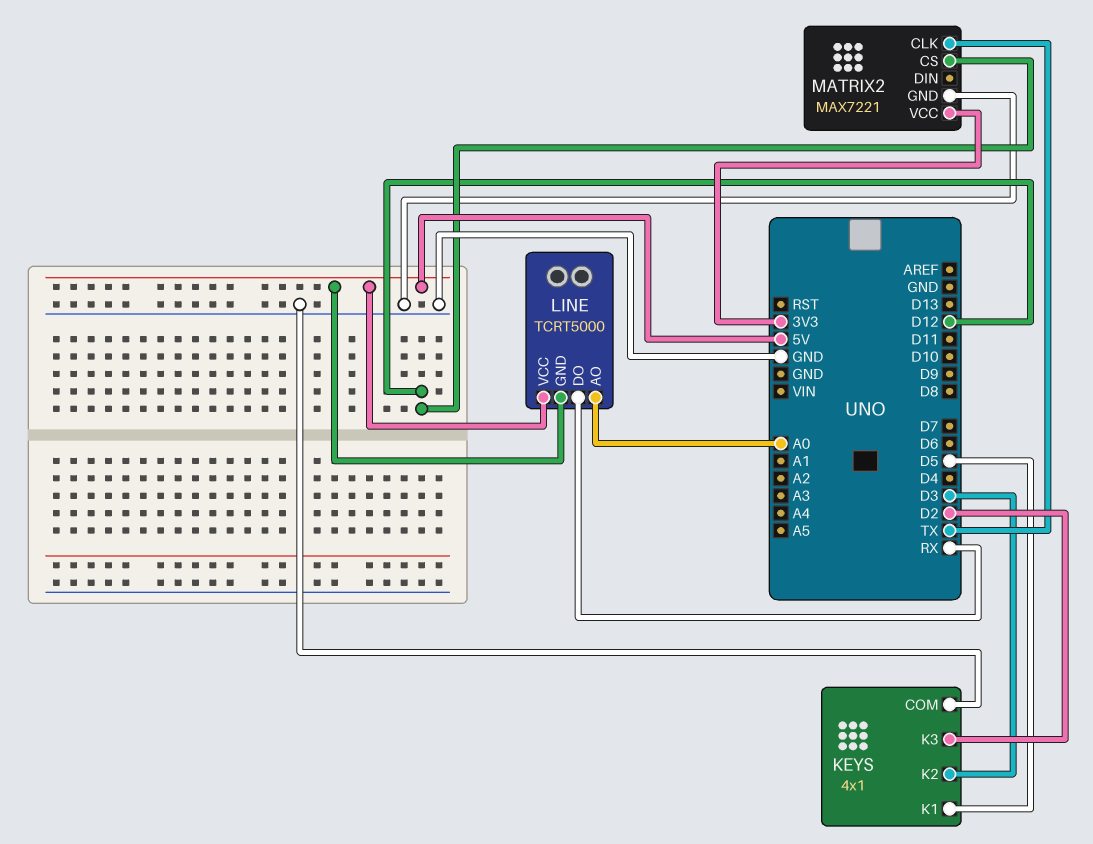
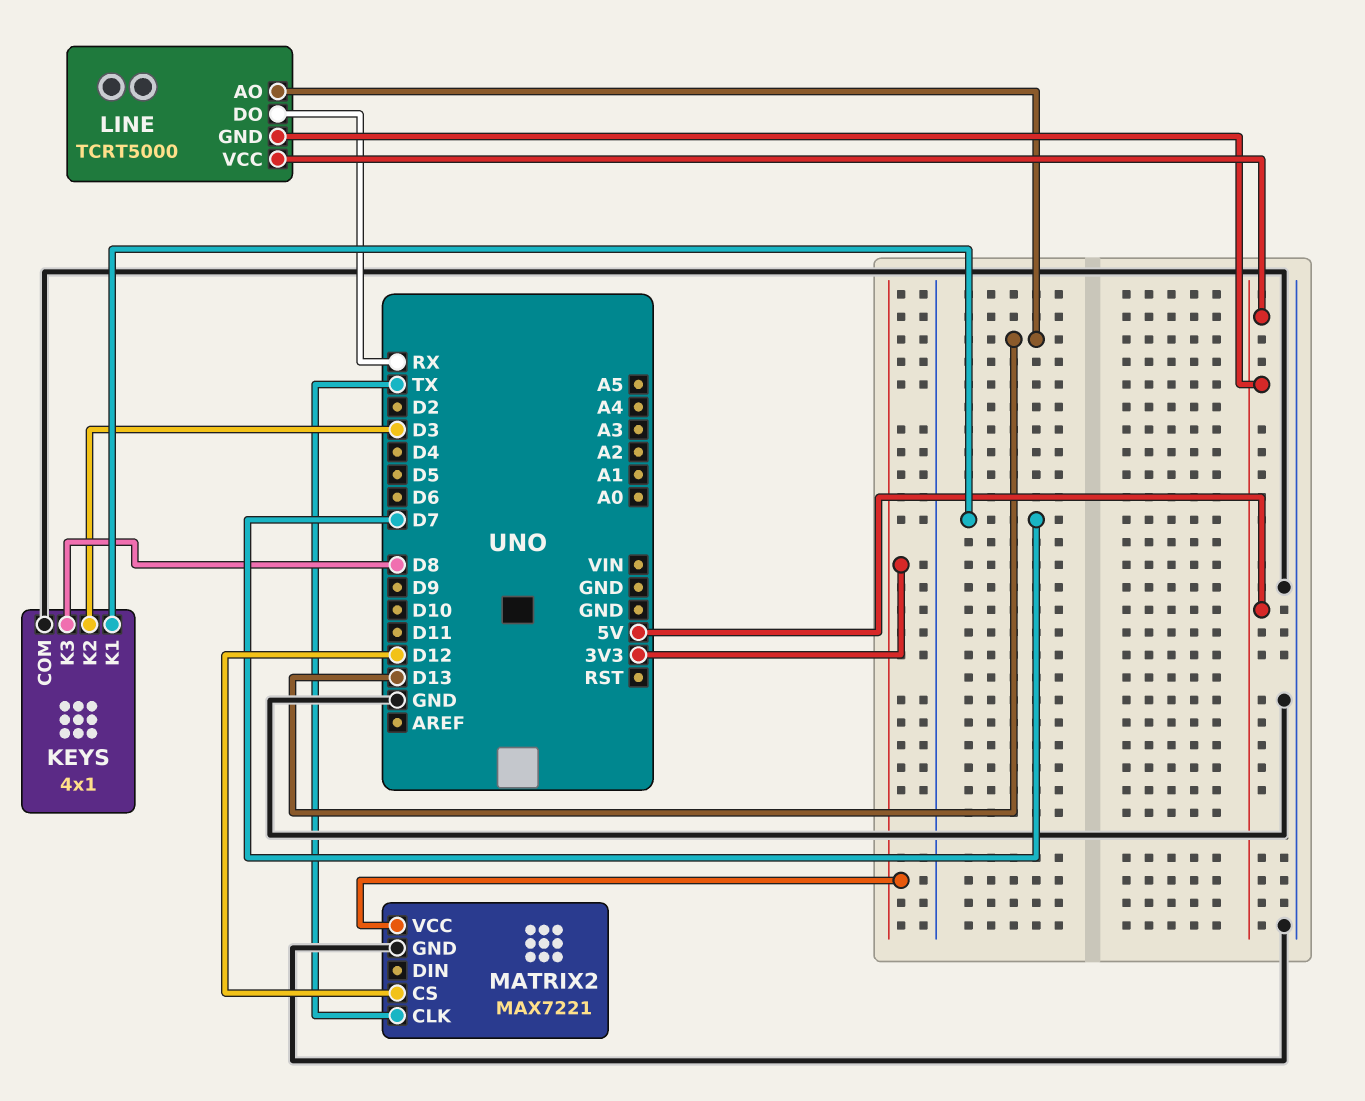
KEYS pin K1: D5 -> D7
KEYS pin K3: D2 -> D8
LINE pin AO: A0 -> D13

